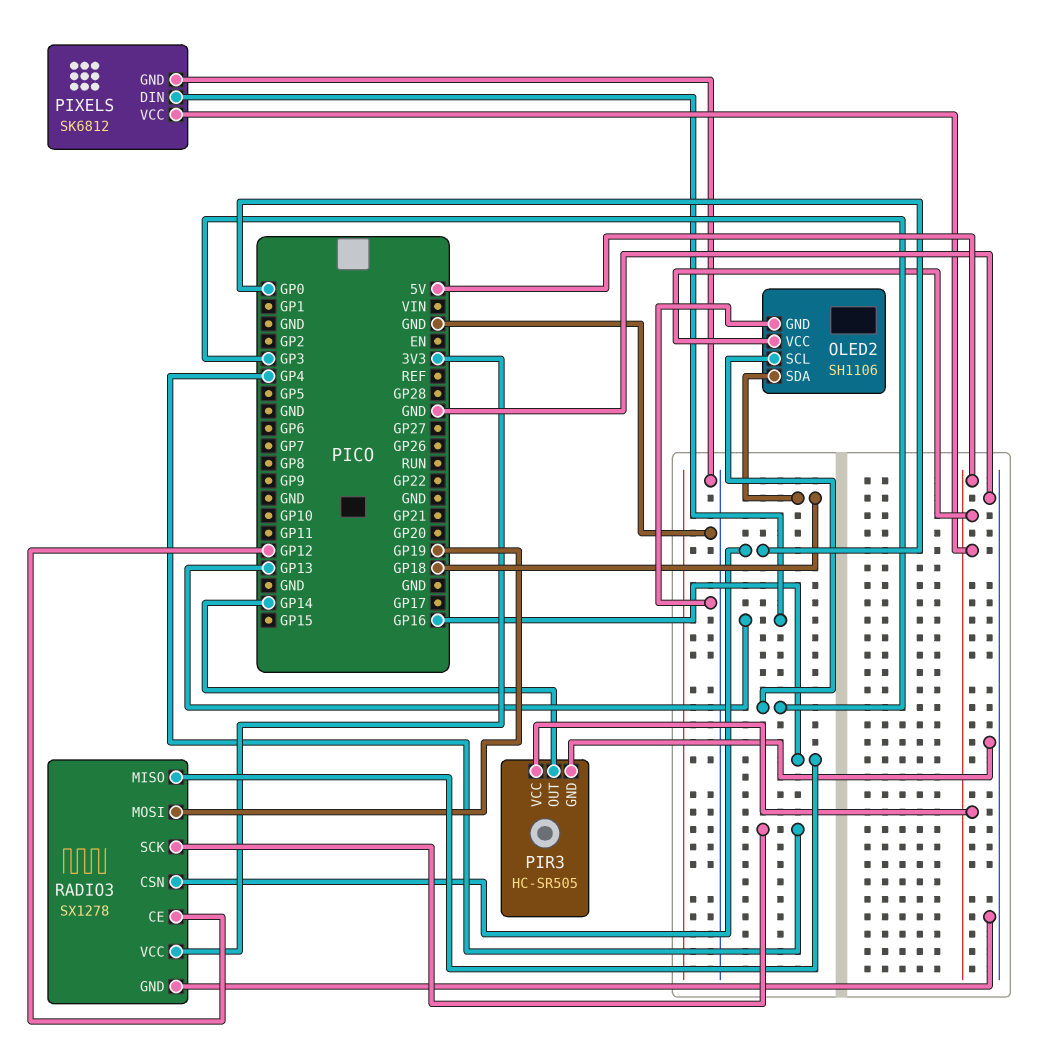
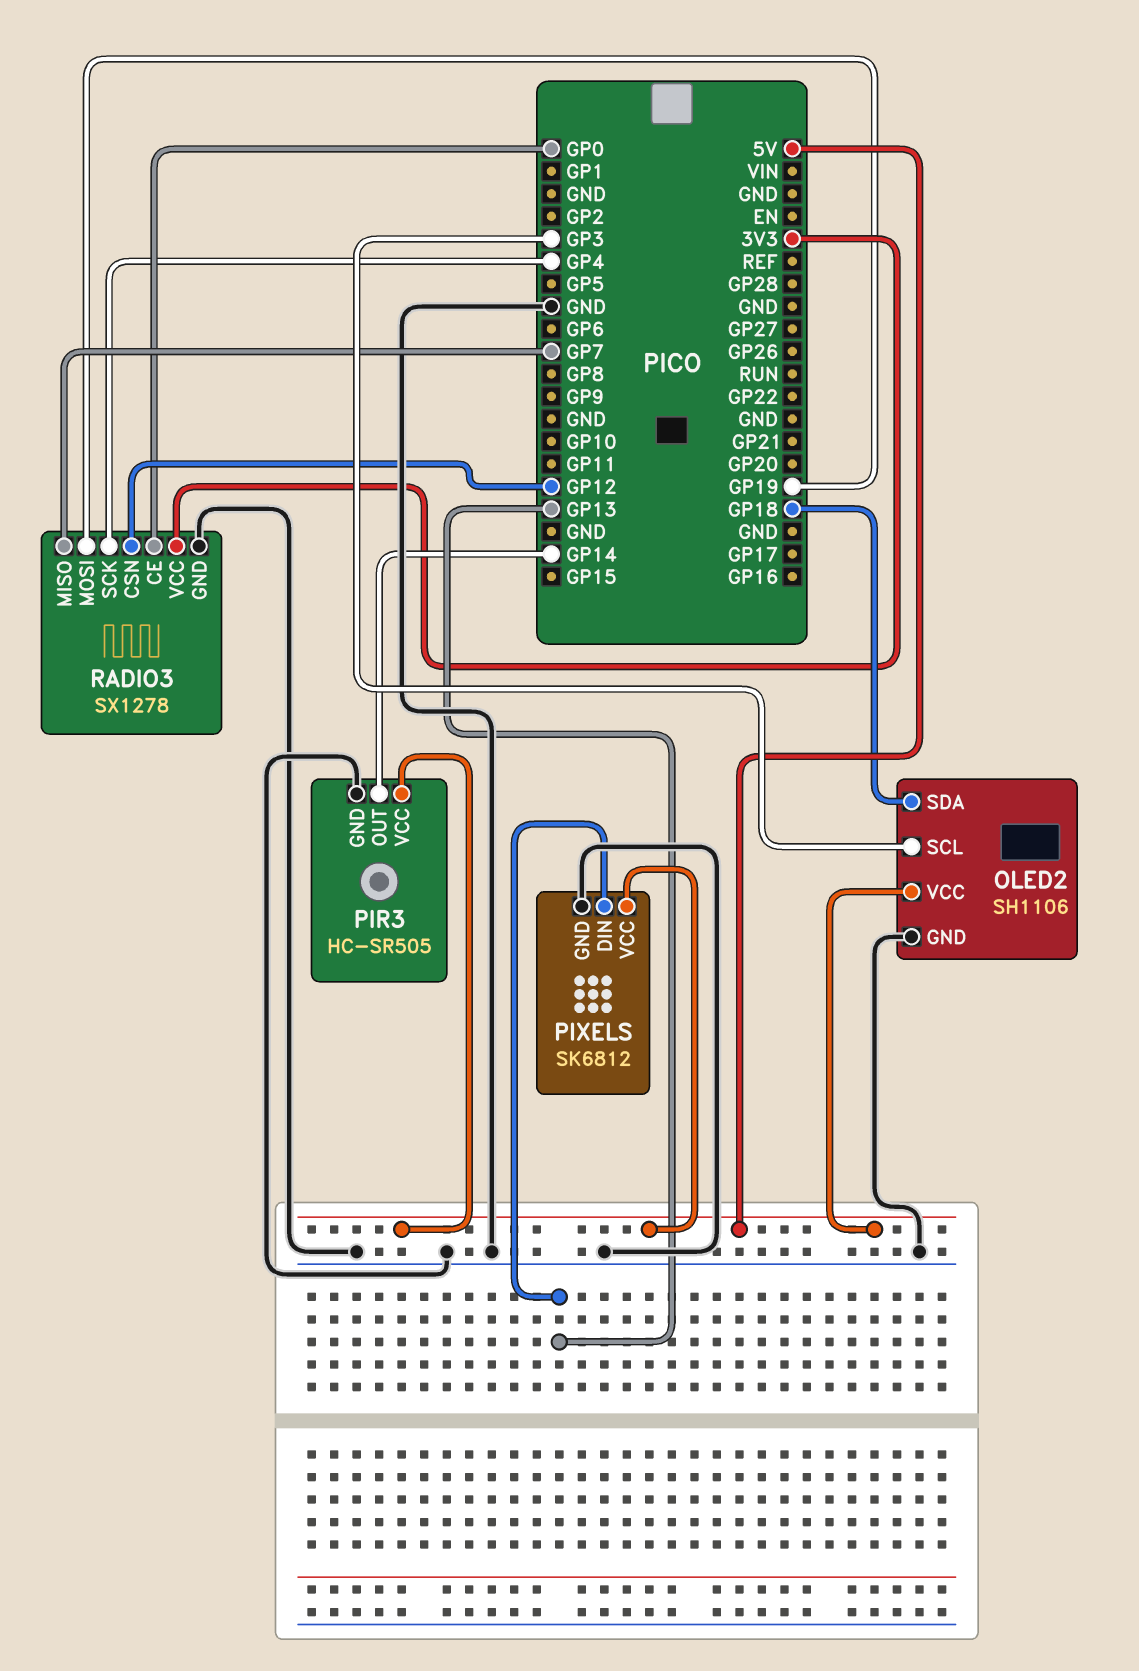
RADIO3 pin CE: GP12 -> GP0
RADIO3 pin CSN: GP0 -> GP12
RADIO3 pin MISO: GP16 -> GP7

